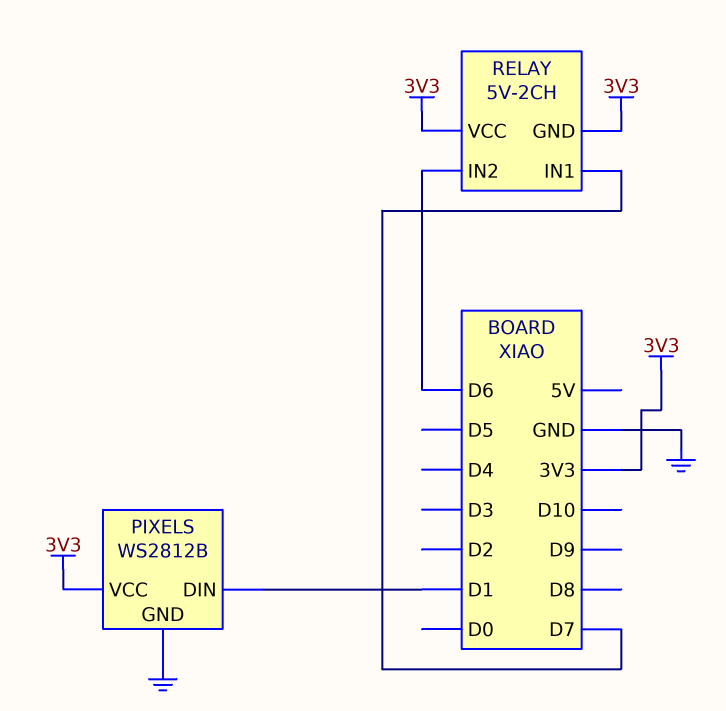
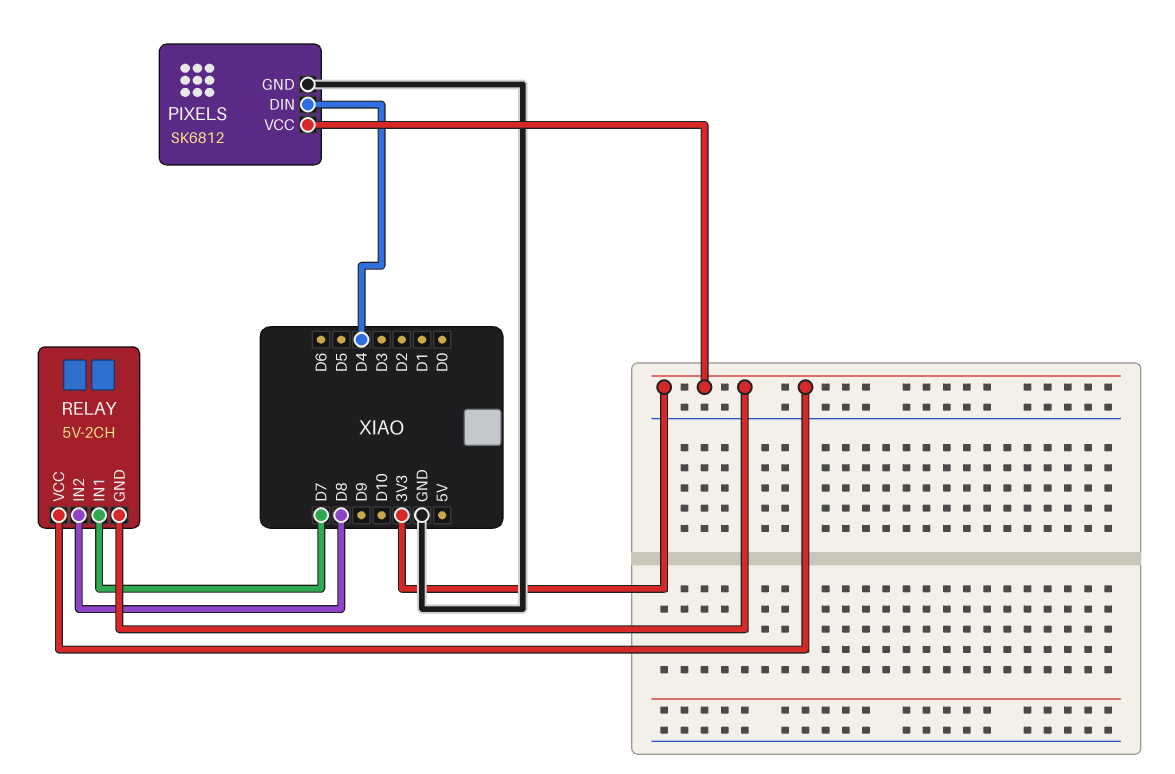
PIXELS: WS2812B -> SK6812
PIXELS pin DIN: D1 -> D4
RELAY pin IN2: D6 -> D8

